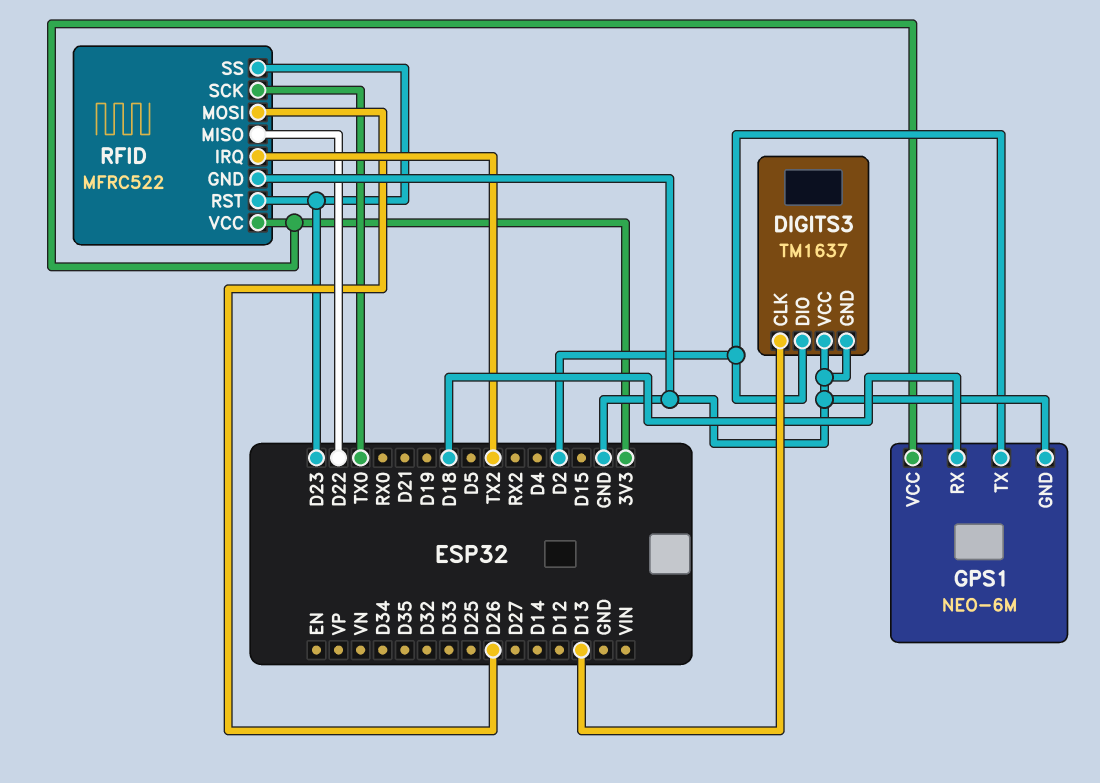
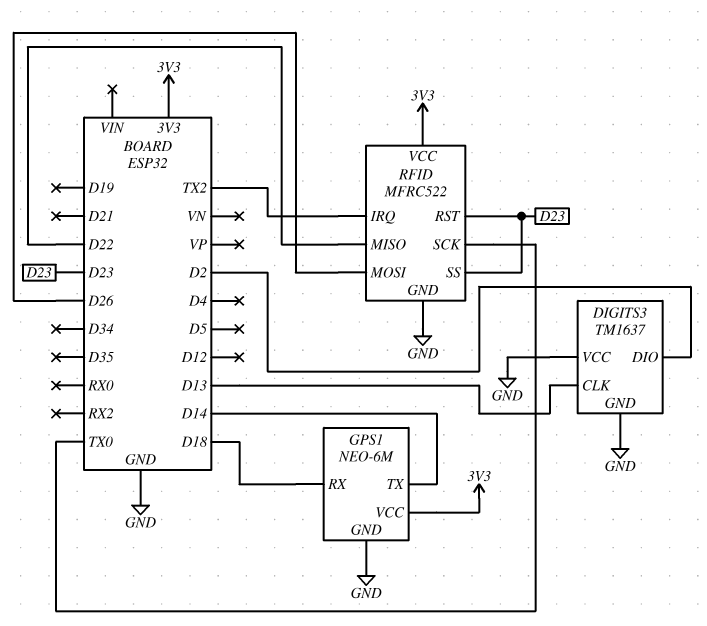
GPS1 pin TX: D2 -> D14

